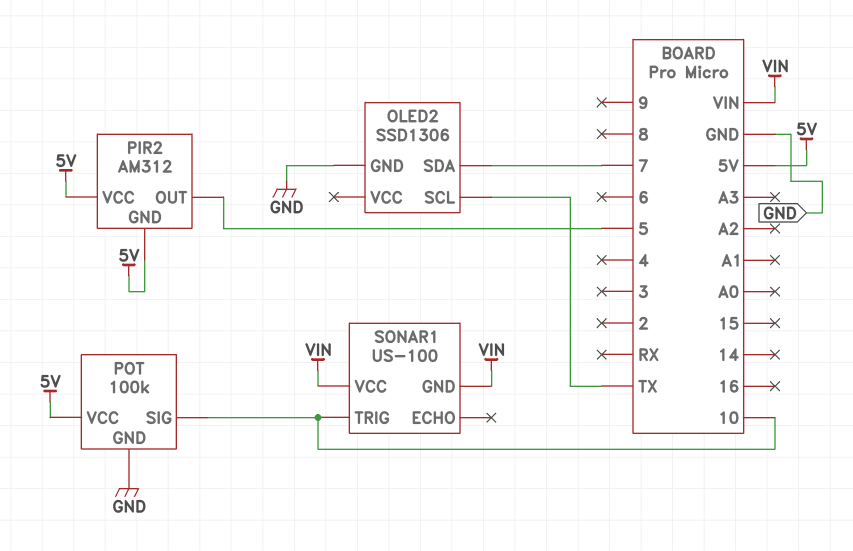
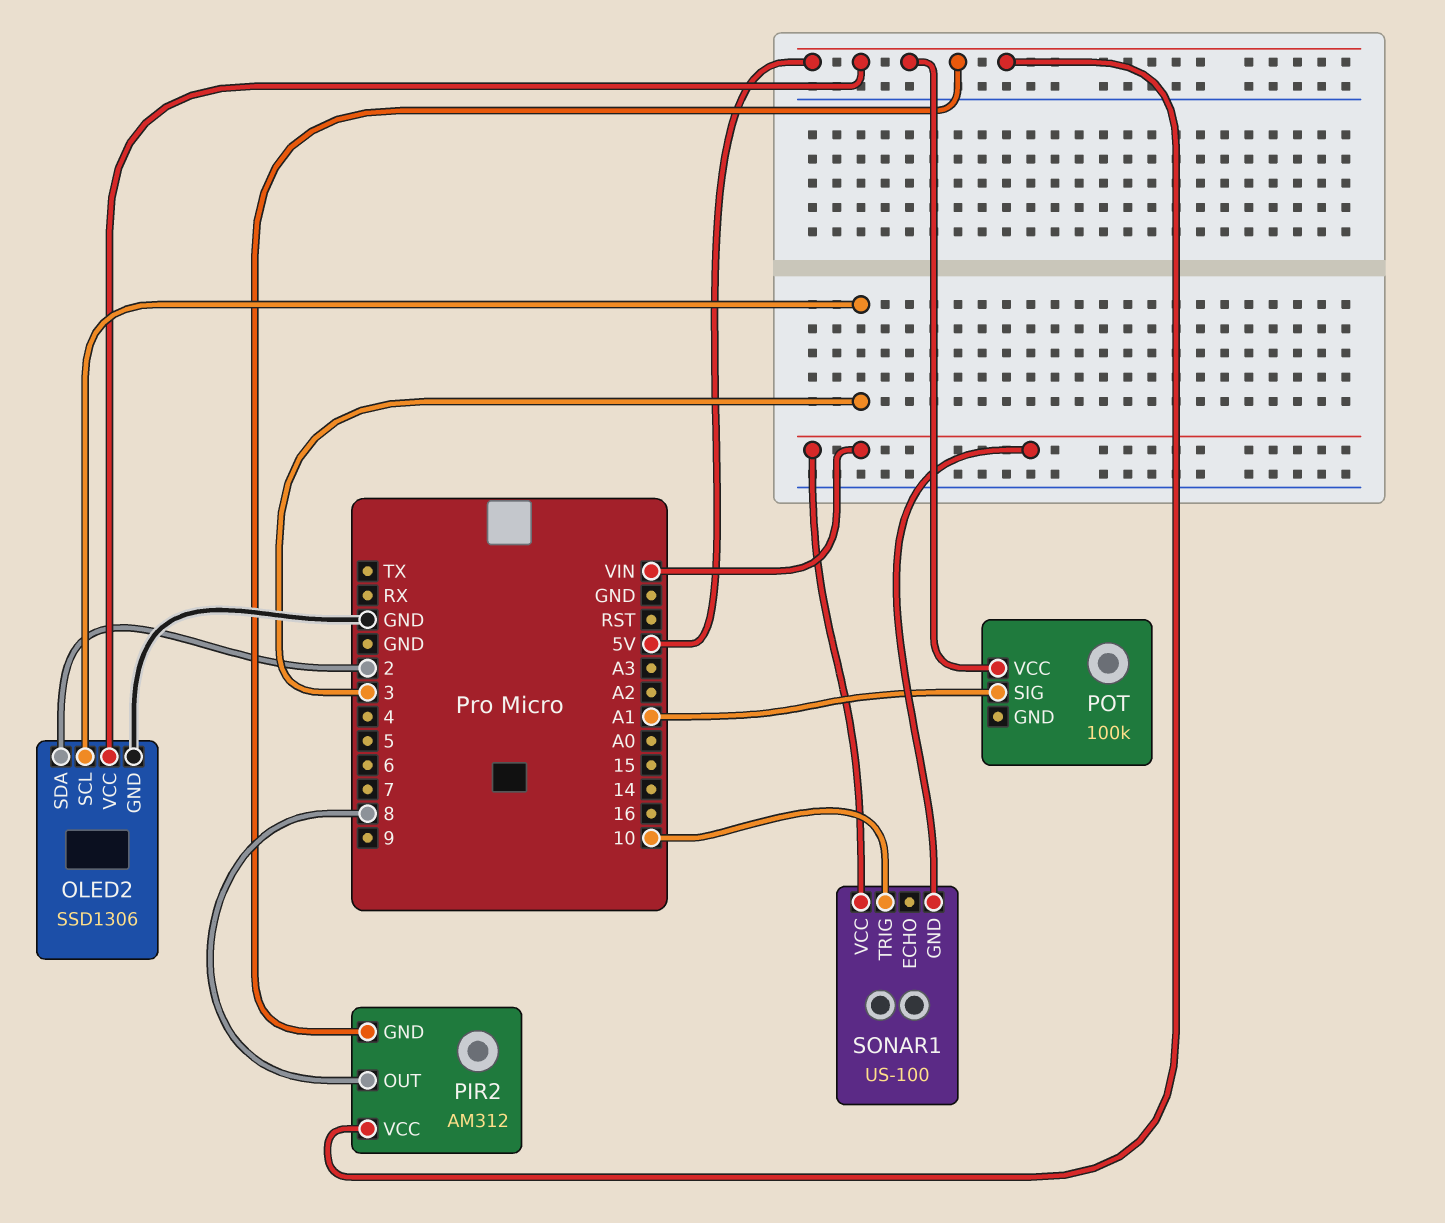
OLED2 pin SCL: TX -> 3
OLED2 pin SDA: 7 -> 2
OLED2 pin VCC: none -> 5V
PIR2 pin OUT: 5 -> 8
POT pin GND: GND -> none
POT pin SIG: 10 -> A1

